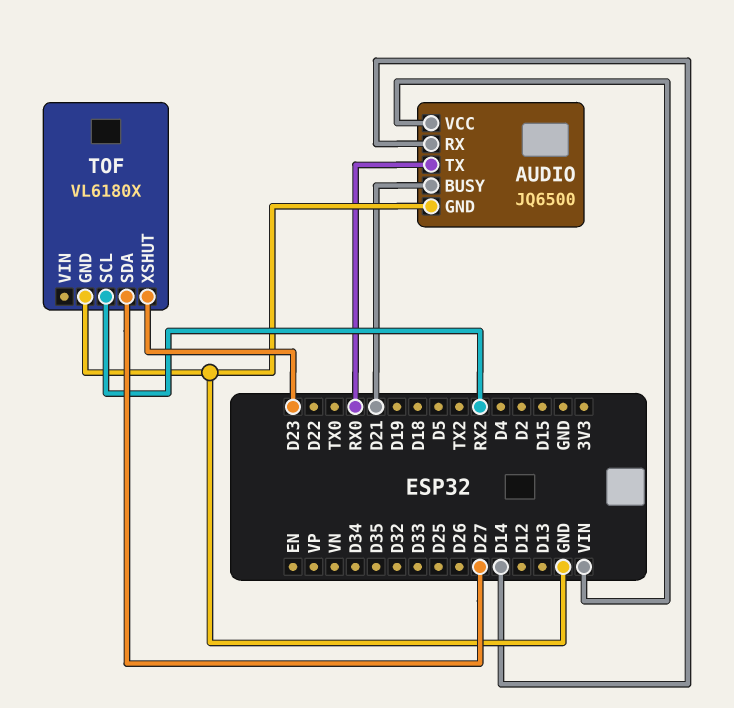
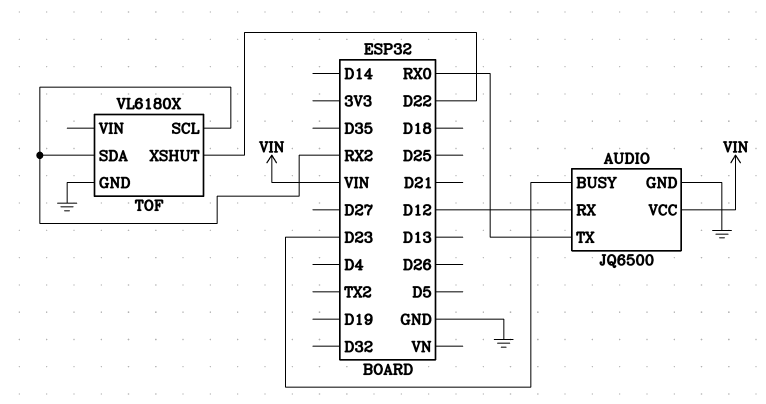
AUDIO pin BUSY: D21 -> D23
AUDIO pin RX: D14 -> D12
TOF pin SDA: D27 -> RX2
TOF pin XSHUT: D23 -> D22

